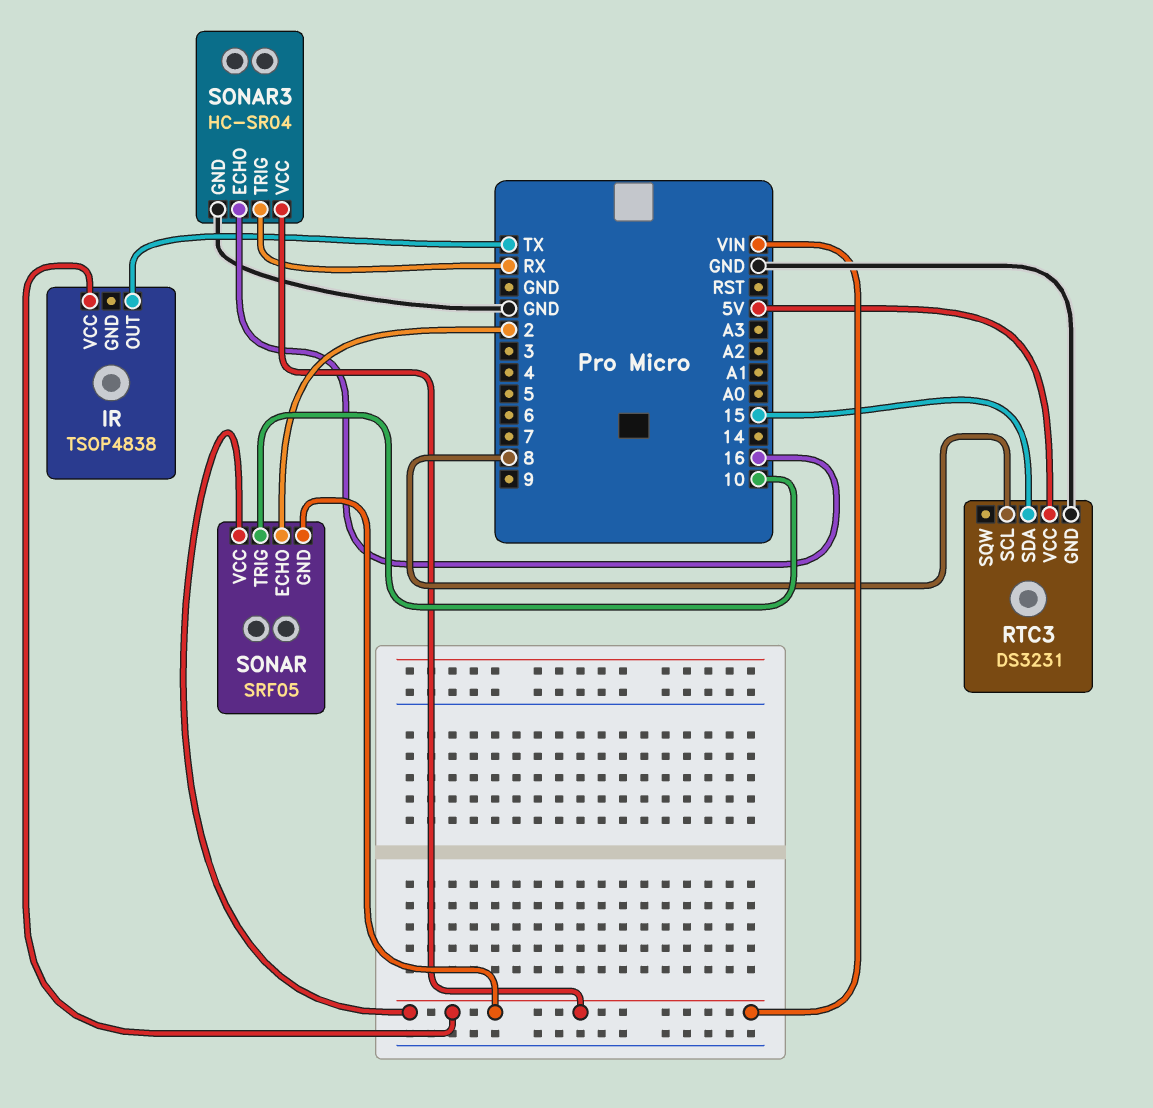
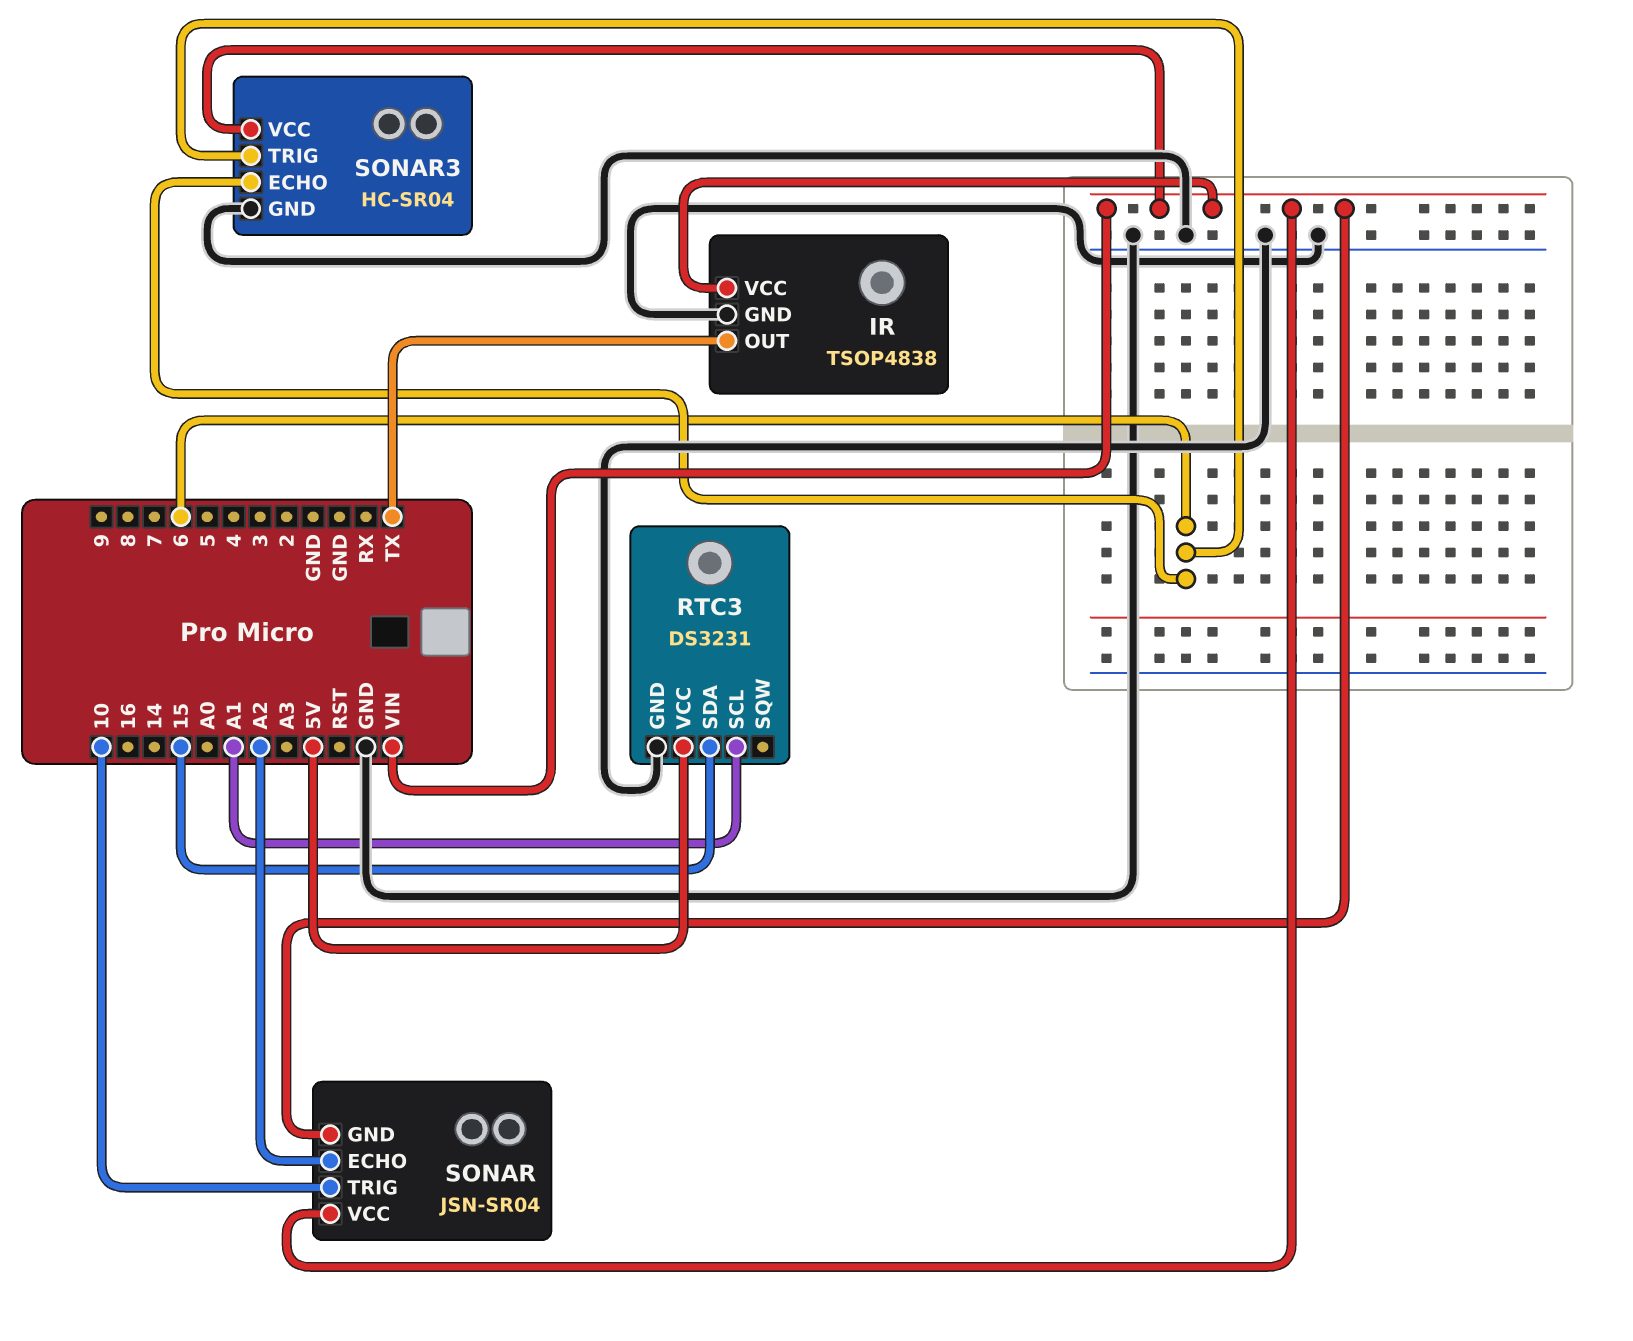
IR pin GND: none -> GND
RTC3 pin SCL: 8 -> A1
SONAR: SRF05 -> JSN-SR04
SONAR pin ECHO: 2 -> A2
SONAR3 pin ECHO: 16 -> 6
SONAR3 pin TRIG: RX -> 6

